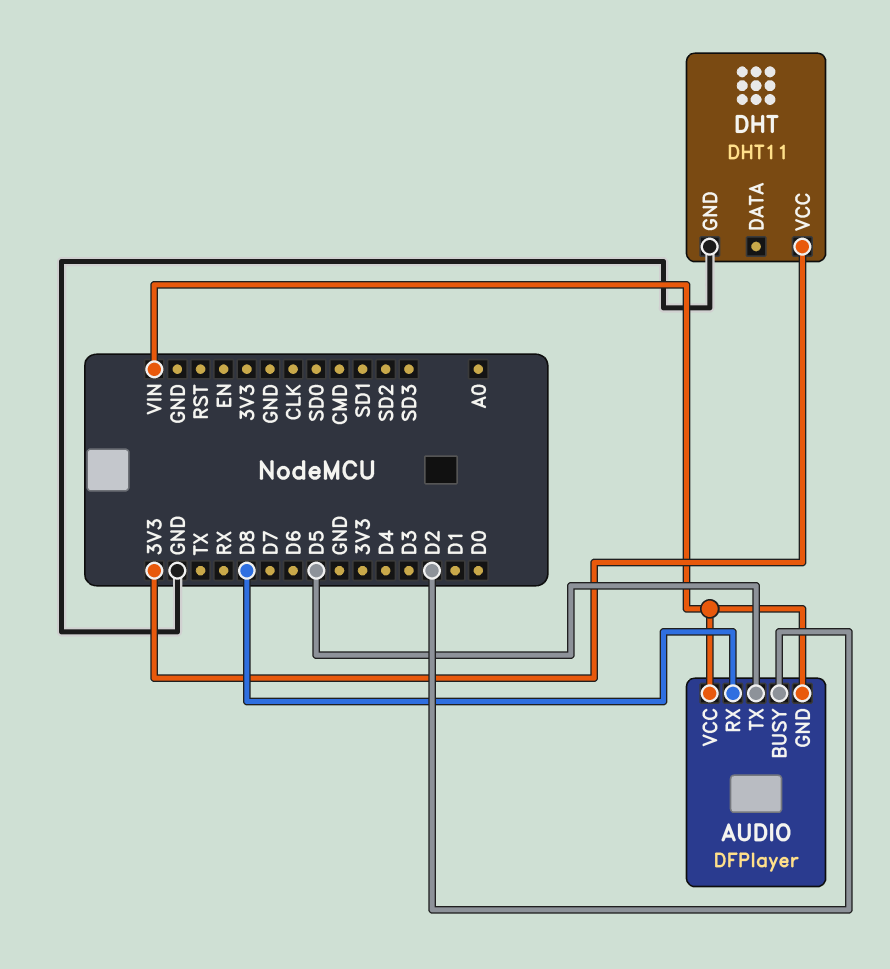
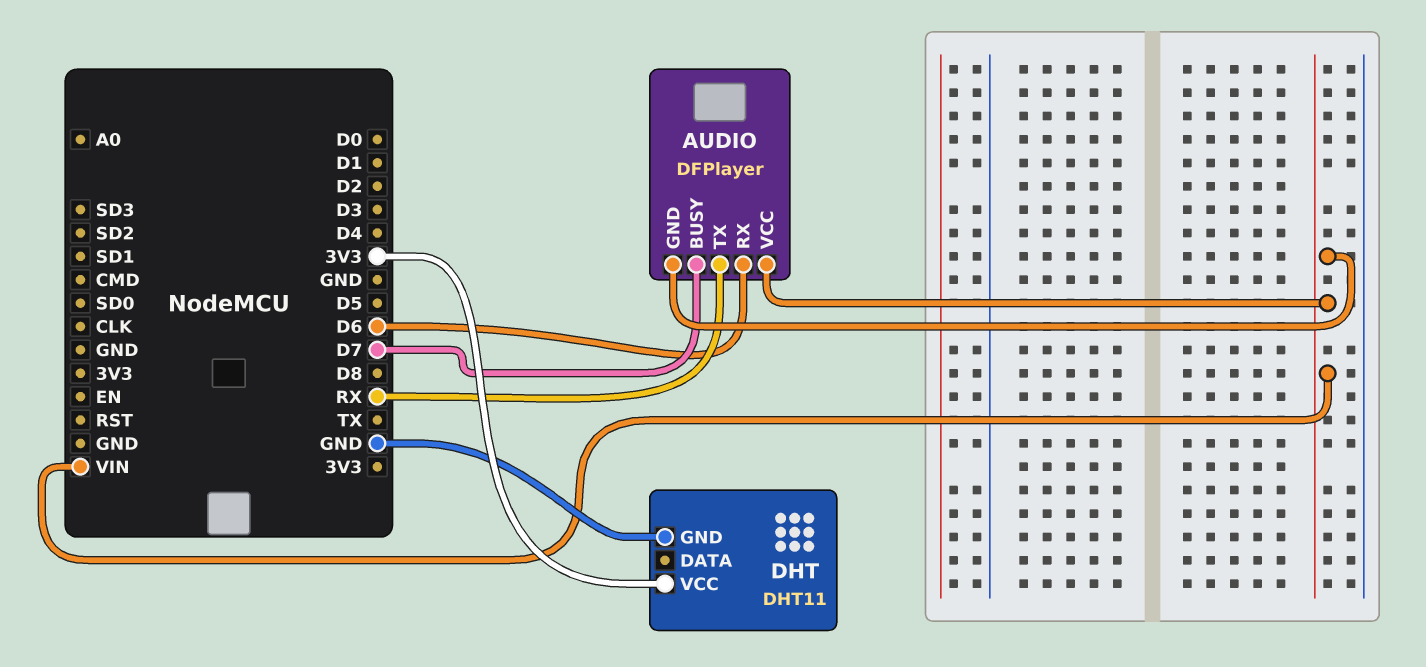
AUDIO pin BUSY: D2 -> D7
AUDIO pin RX: D8 -> D6
AUDIO pin TX: D5 -> RX

